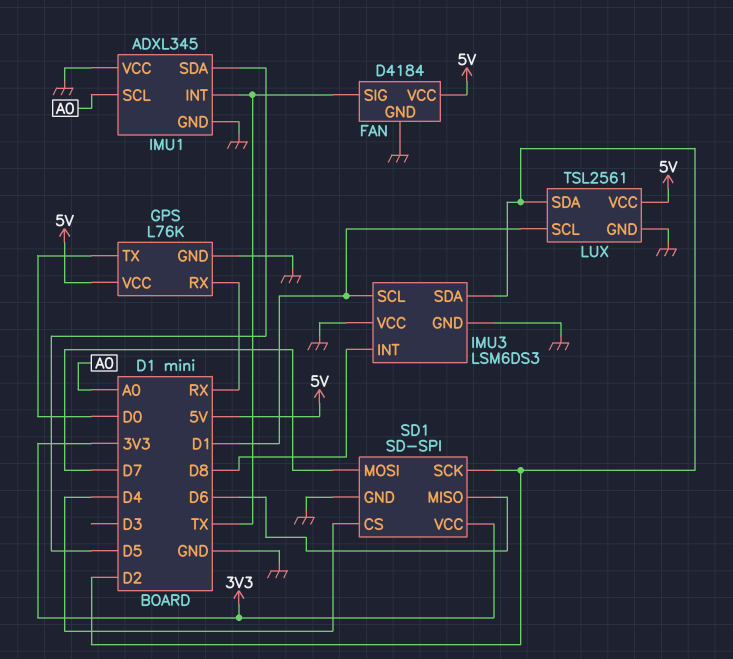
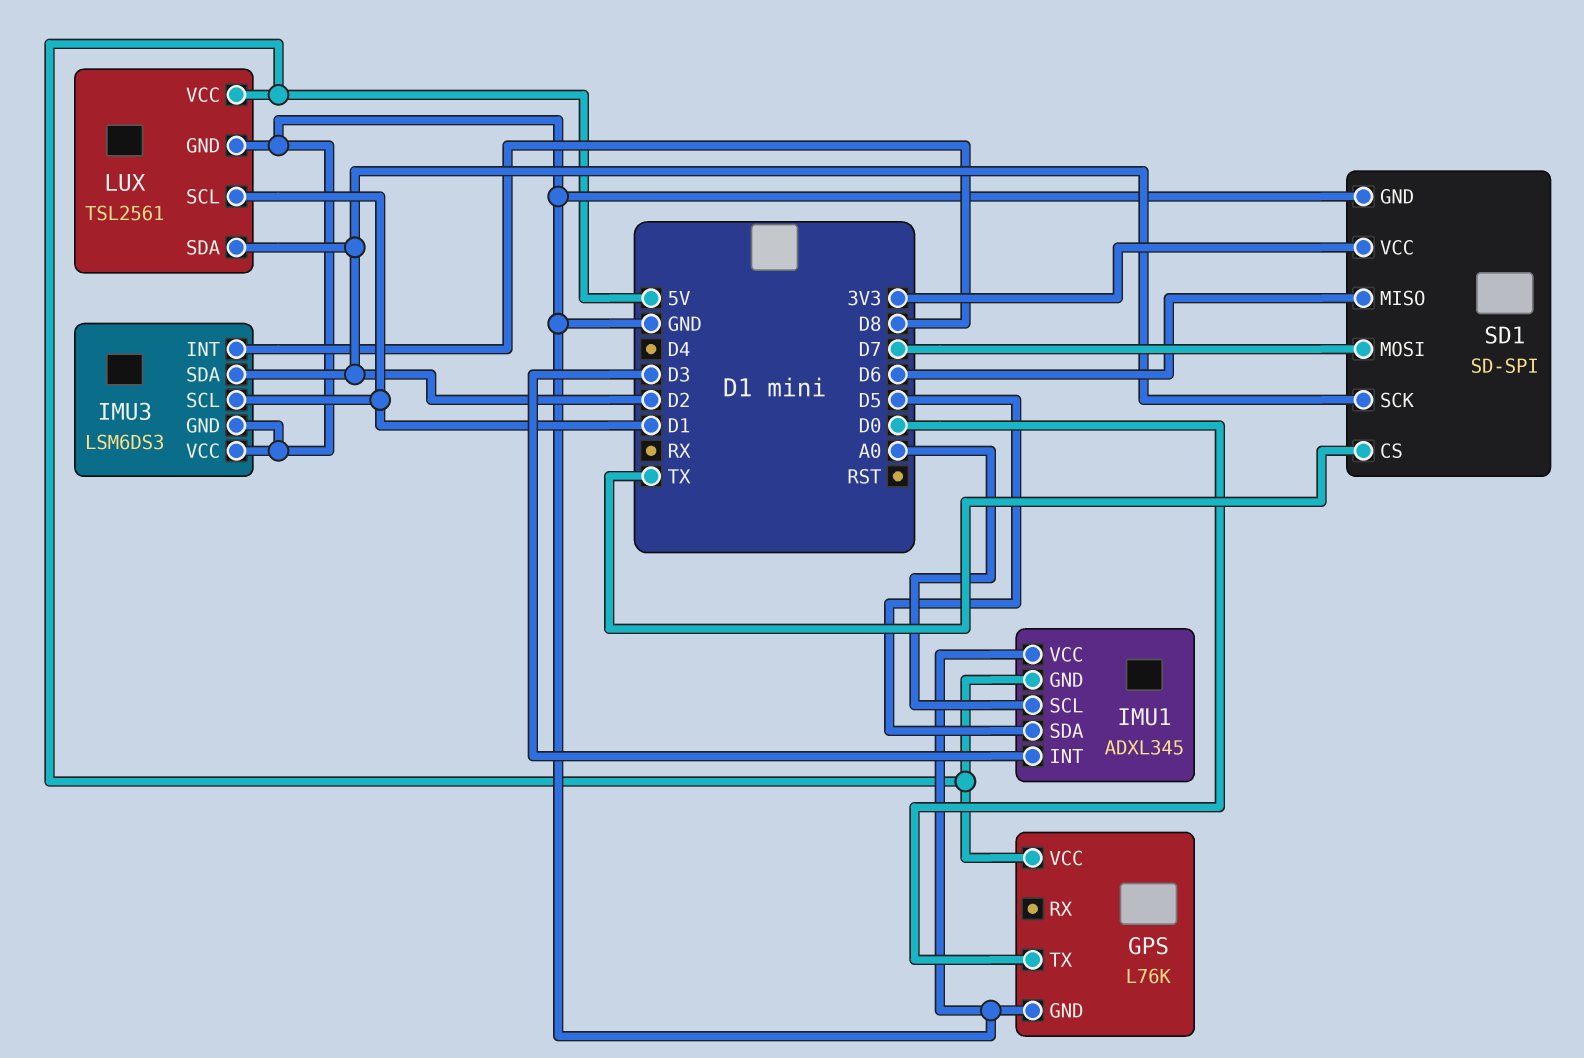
FAN: D4184 -> none
FAN pin GND: GND -> none
FAN pin SIG: TX -> none
FAN pin VCC: 5V -> none
GPS pin RX: RX -> none
IMU1 pin GND: GND -> 5V
IMU1 pin INT: TX -> D3
SD1 pin CS: D4 -> TX

